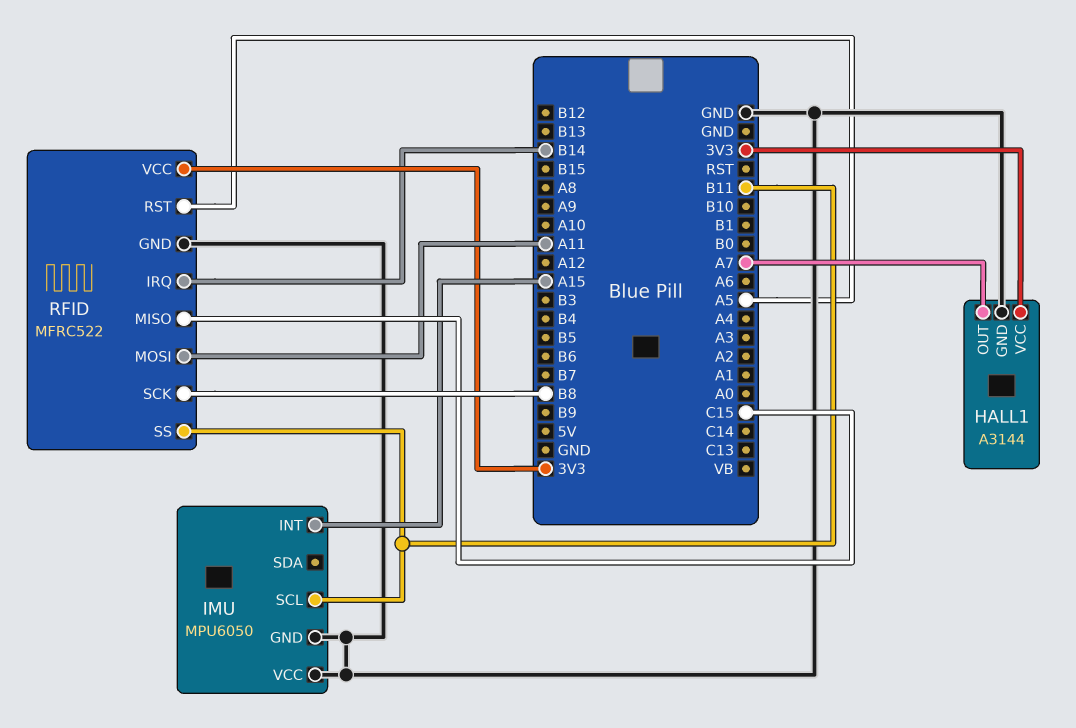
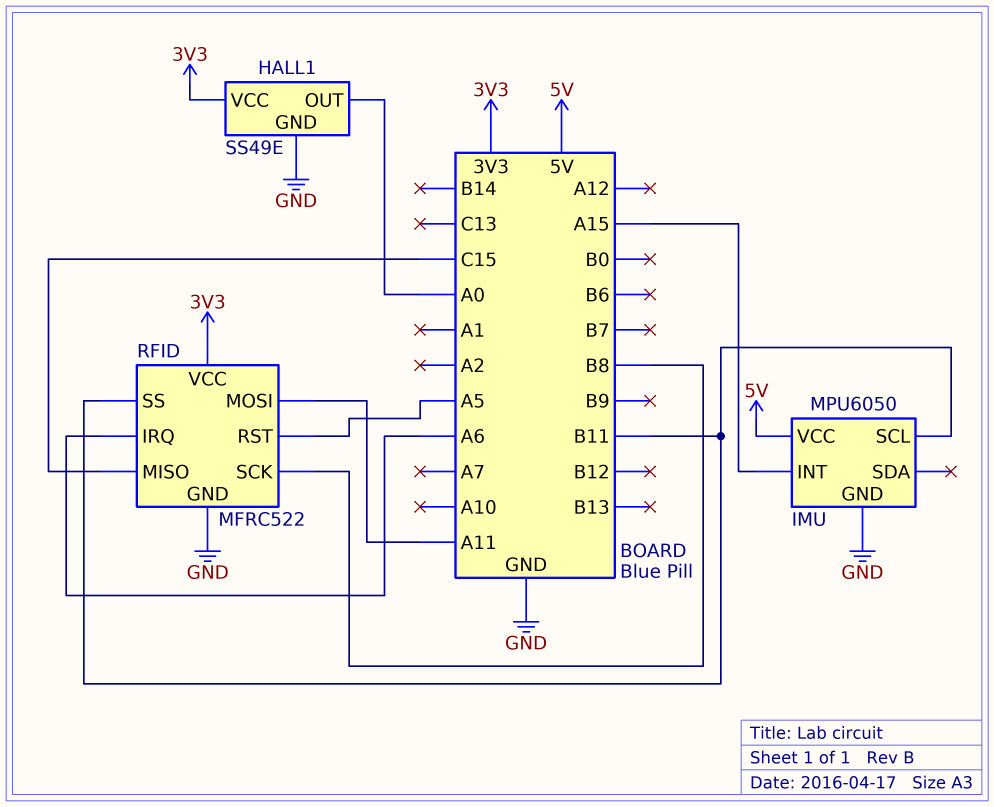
HALL1: A3144 -> SS49E
HALL1 pin OUT: A7 -> A0
IMU pin VCC: GND -> 5V
RFID pin IRQ: B14 -> A6

